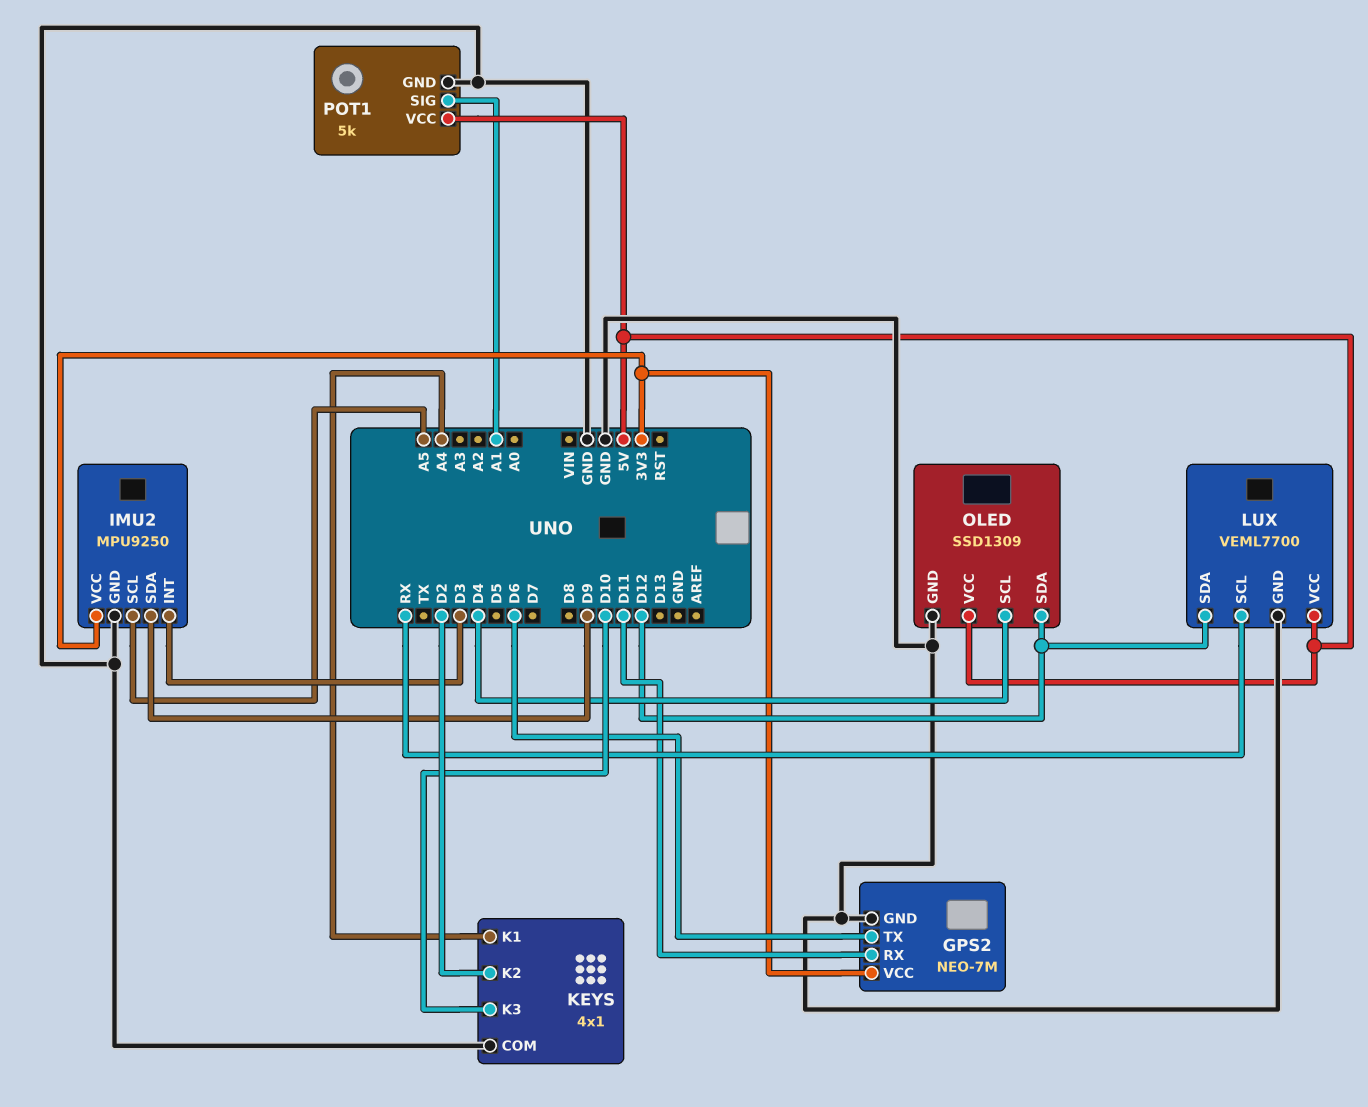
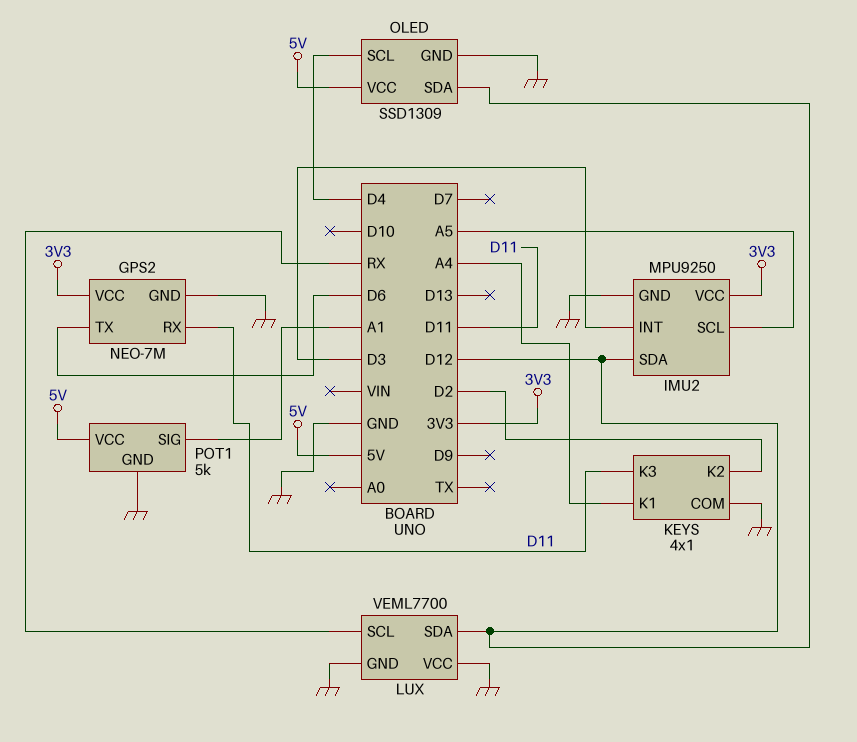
IMU2 pin SDA: D9 -> D12
KEYS pin K3: D10 -> D11
LUX pin VCC: 5V -> GND

